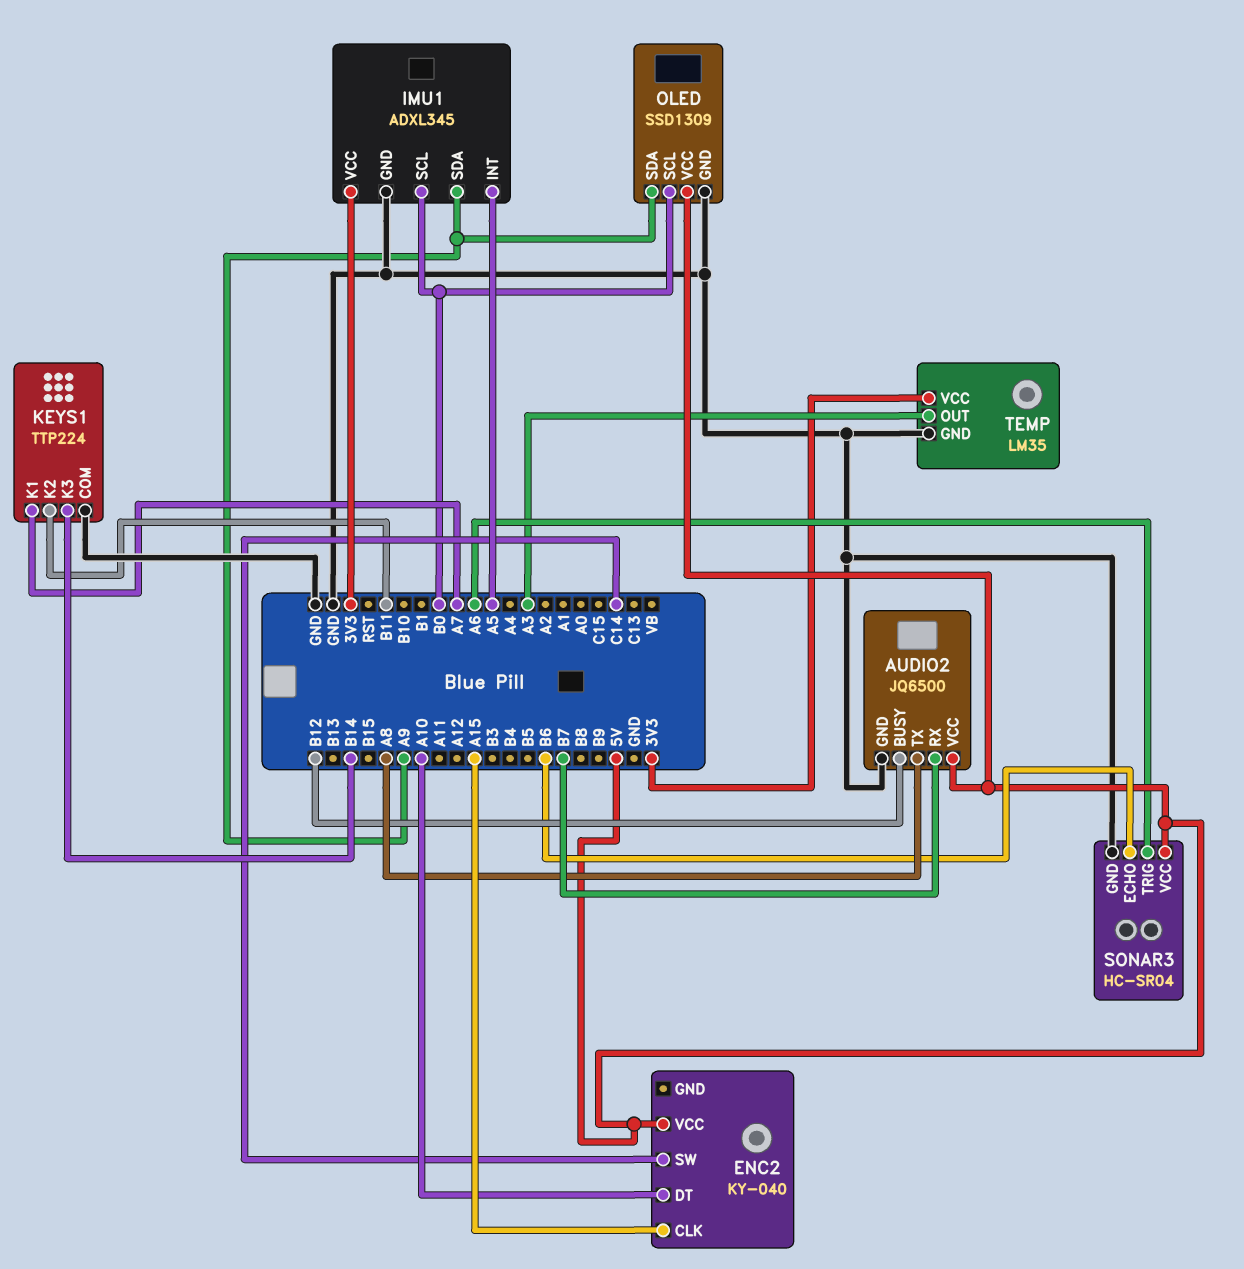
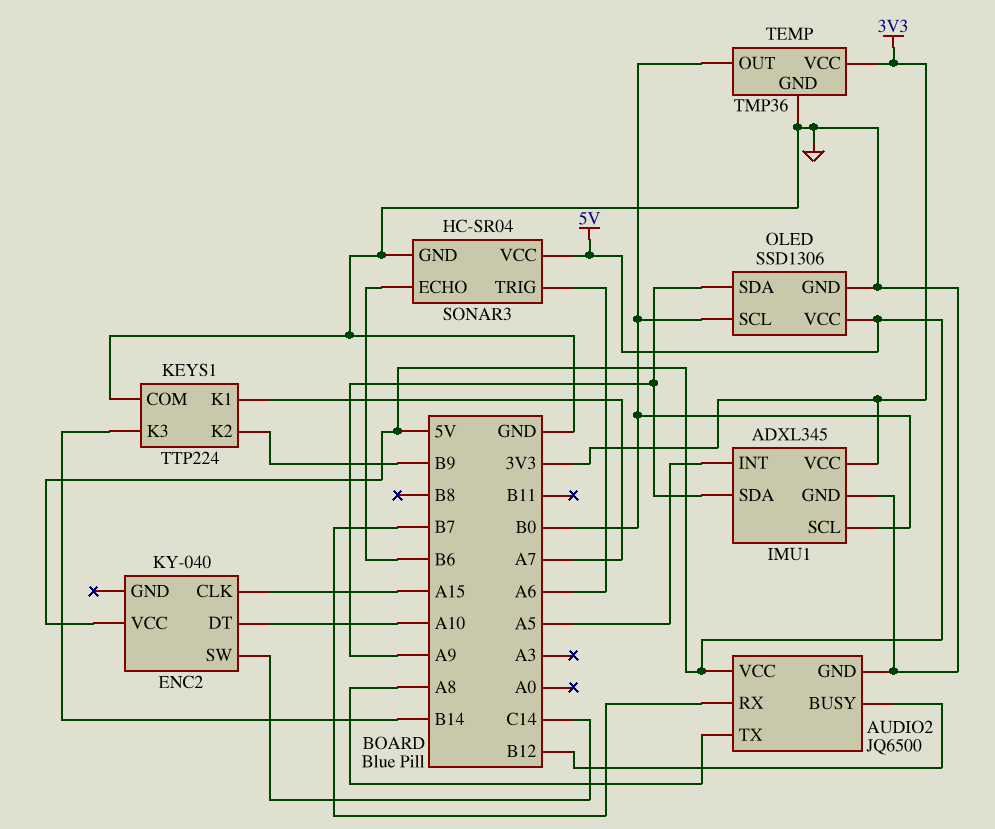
KEYS1 pin K2: B11 -> B9
OLED: SSD1309 -> SSD1306
TEMP: LM35 -> TMP36
TEMP pin OUT: A3 -> B0

